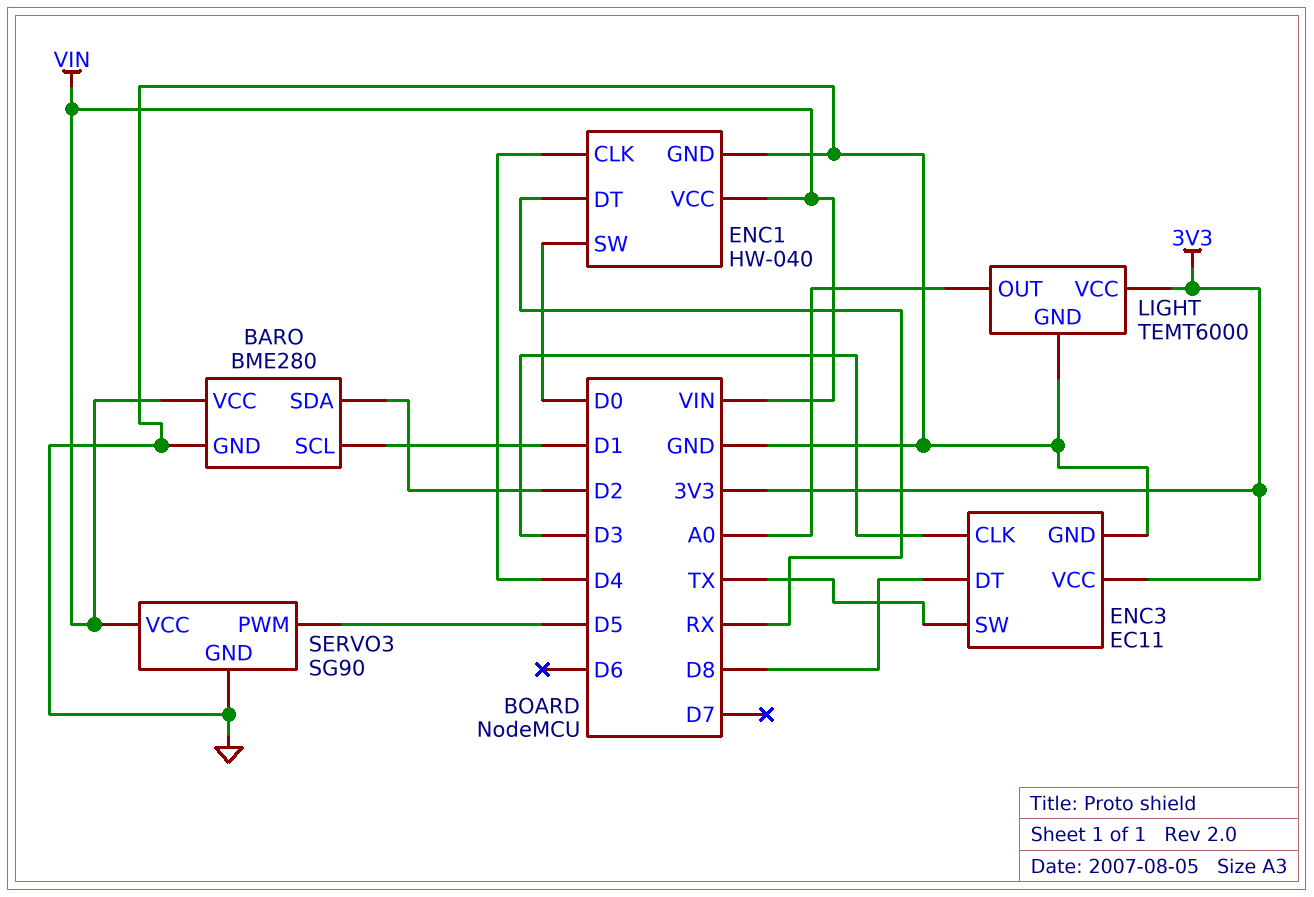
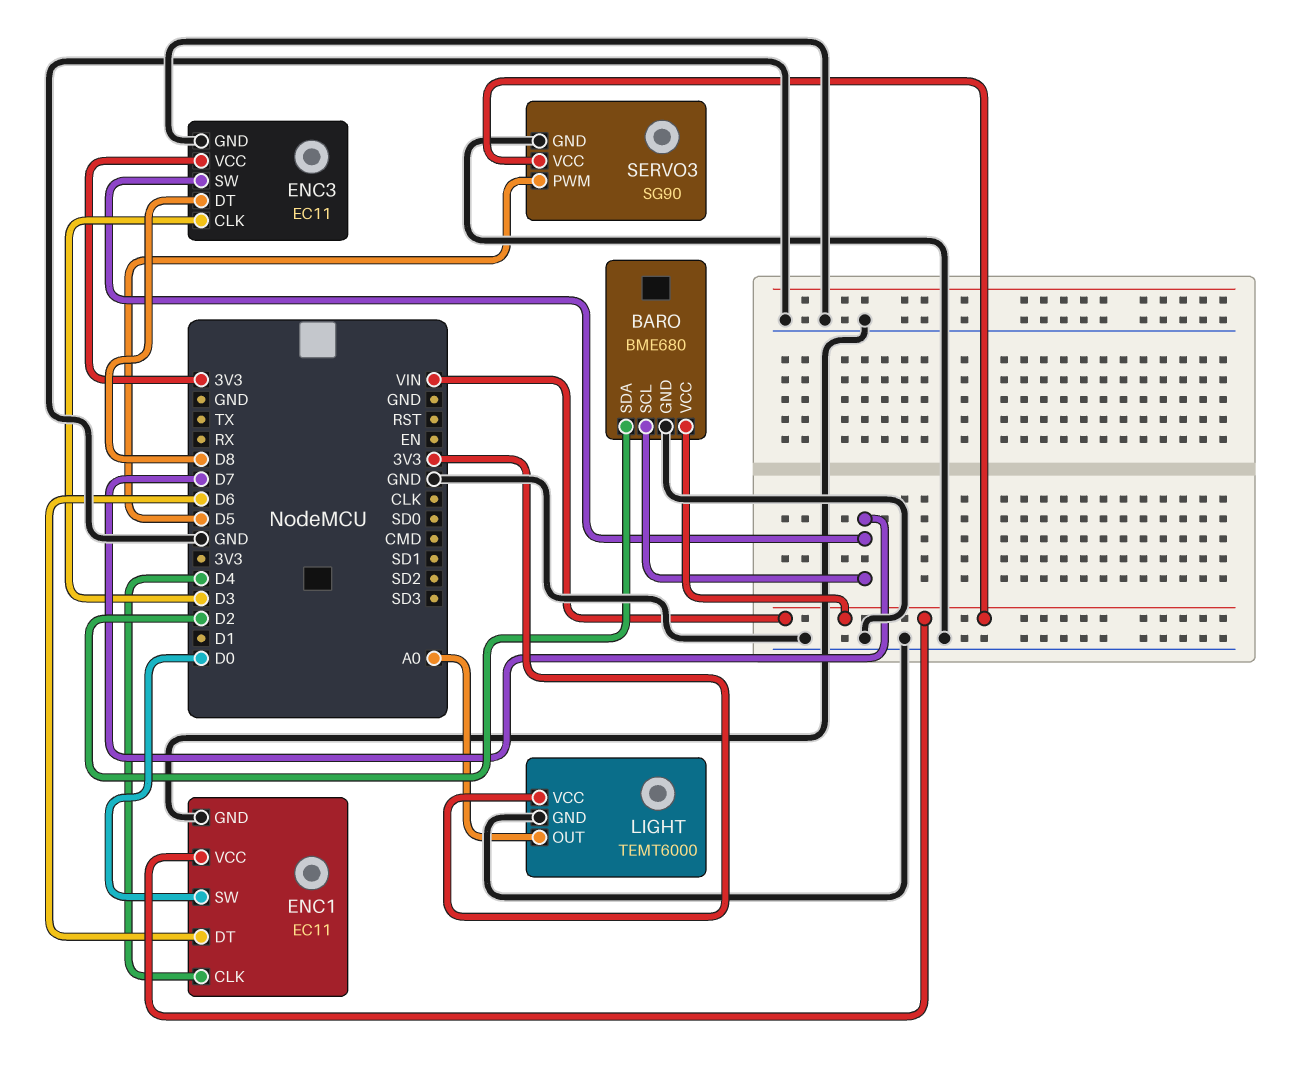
BARO: BME280 -> BME680
BARO pin SCL: D1 -> D7
ENC1: HW-040 -> EC11
ENC1 pin DT: RX -> D6
ENC3 pin SW: TX -> D7

